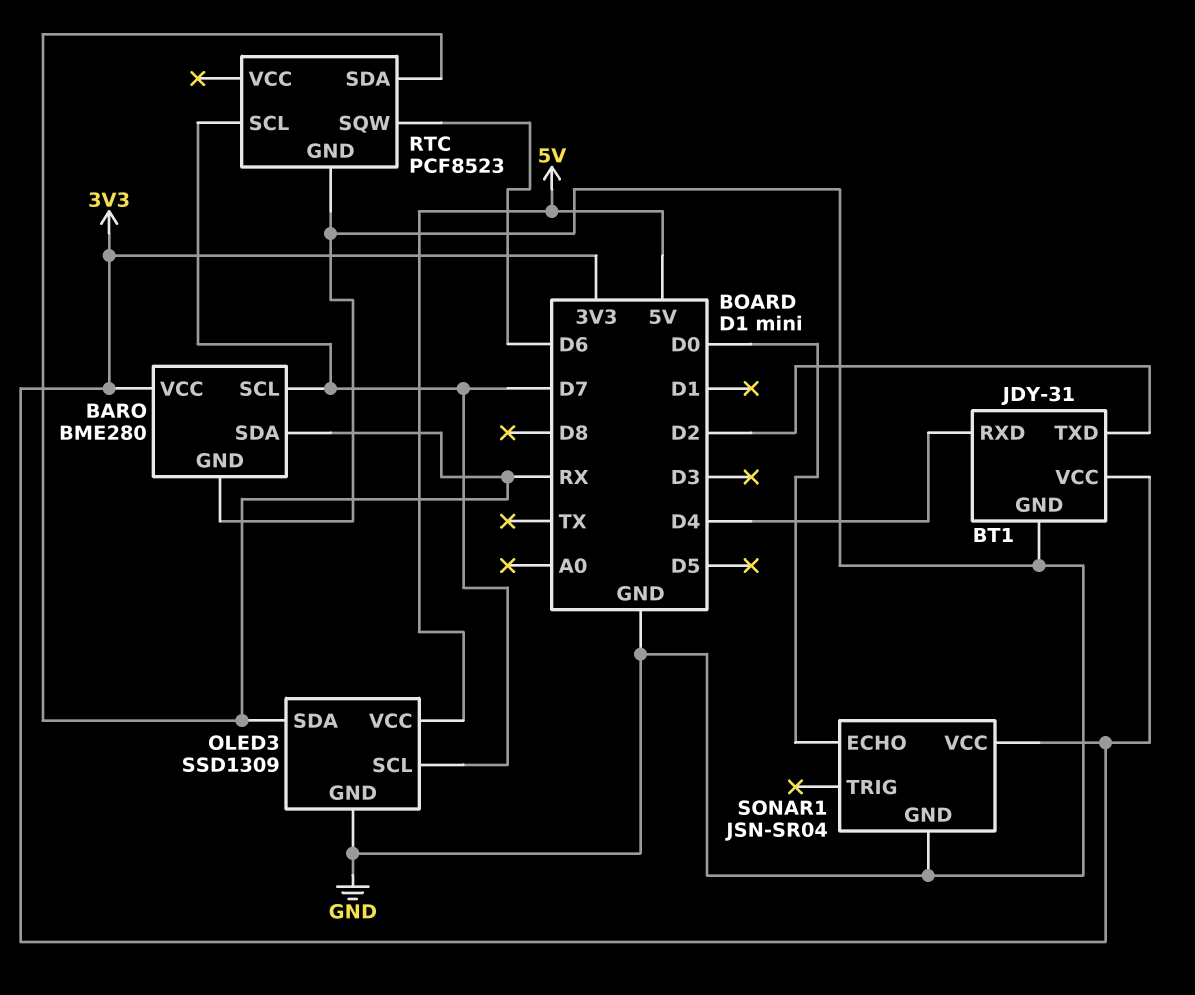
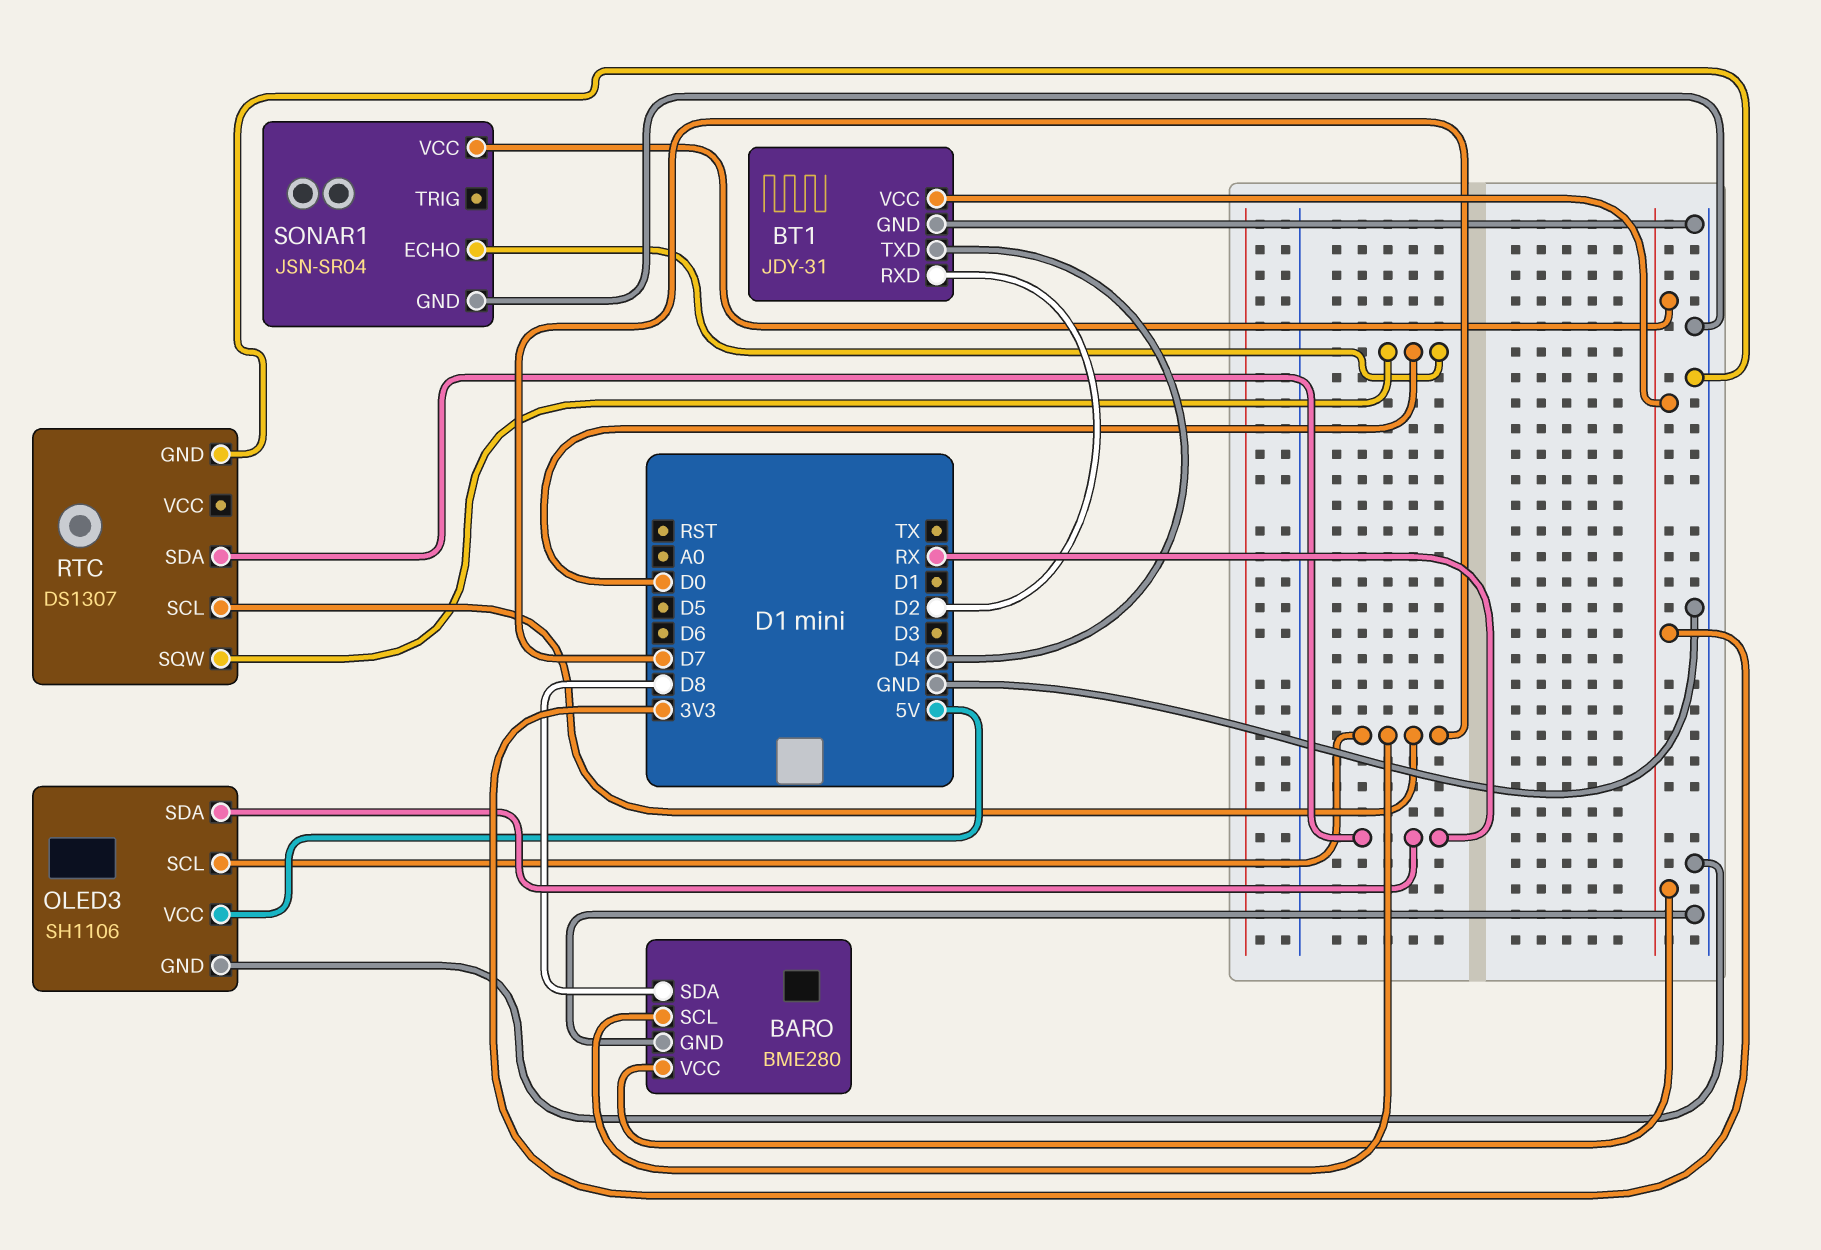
BARO pin SDA: RX -> D8
BT1 pin RXD: D4 -> D2
BT1 pin TXD: D2 -> D4
OLED3: SSD1309 -> SH1106
RTC: PCF8523 -> DS1307
RTC pin SQW: D6 -> D0

